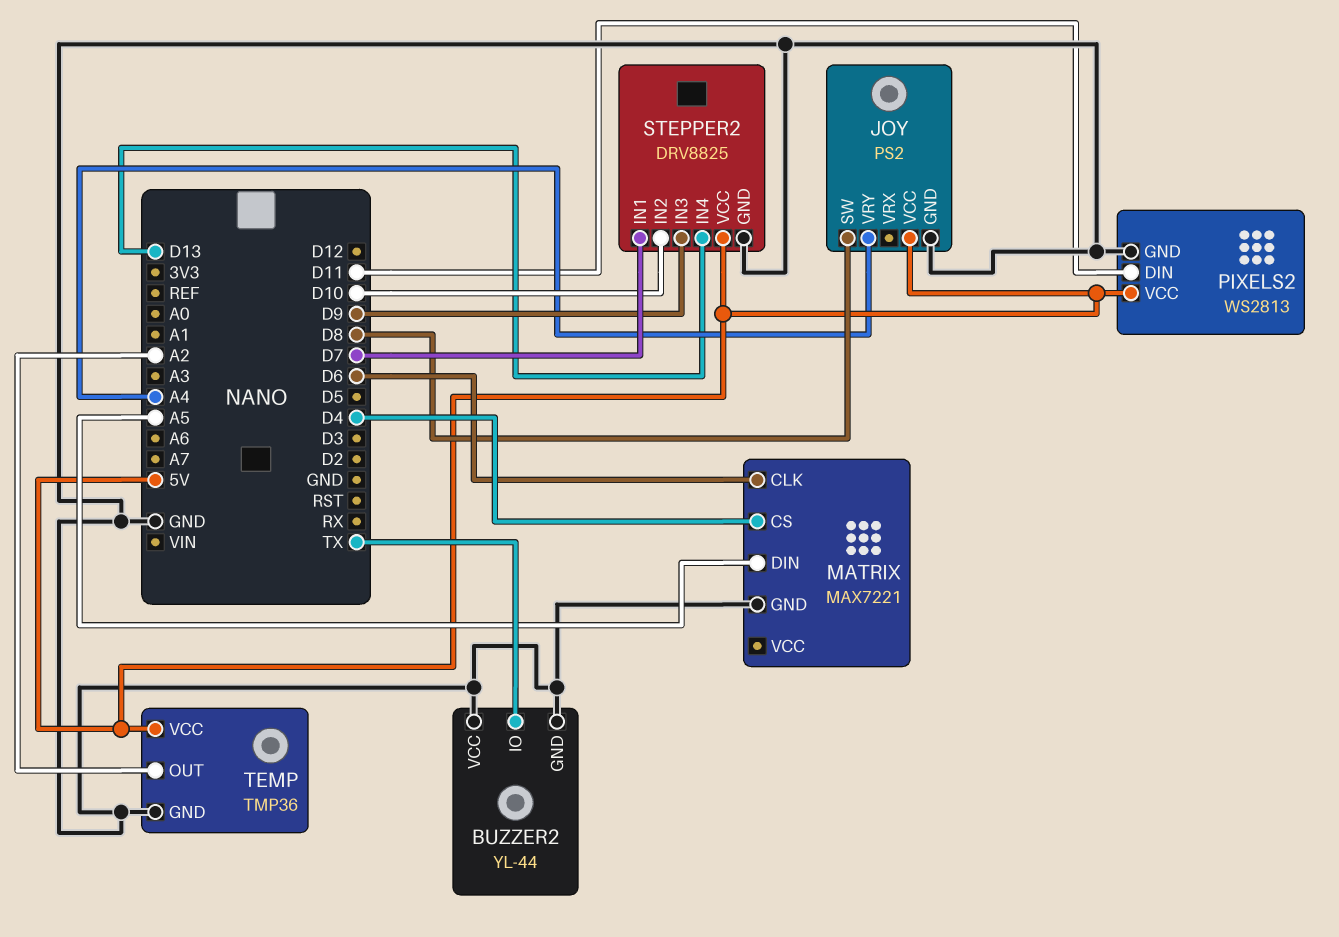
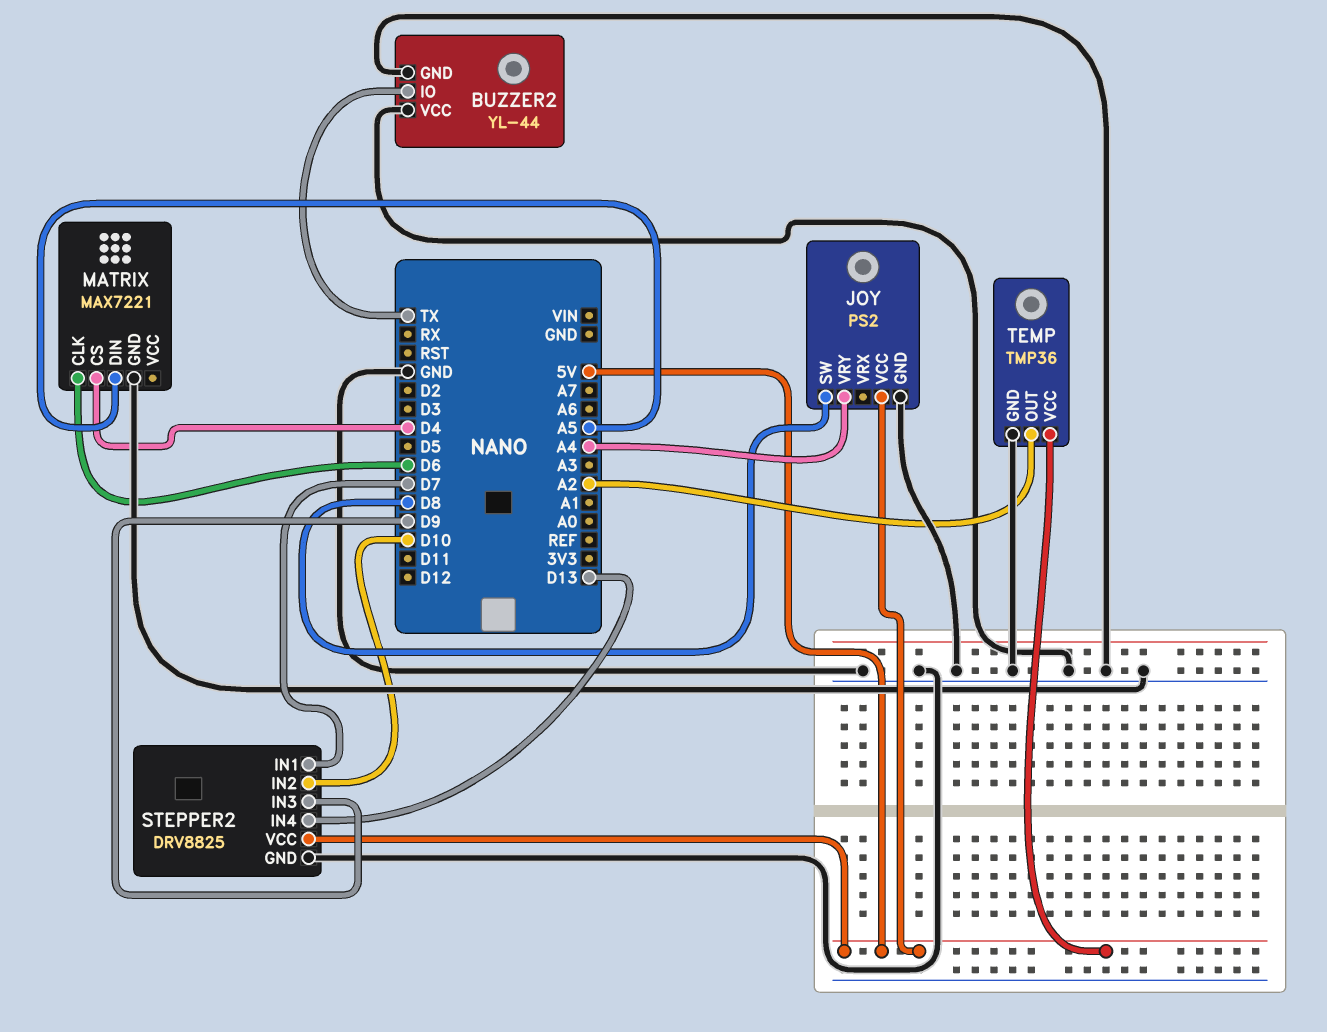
PIXELS2: WS2813 -> none
PIXELS2 pin DIN: D11 -> none
PIXELS2 pin GND: GND -> none
PIXELS2 pin VCC: 5V -> none

